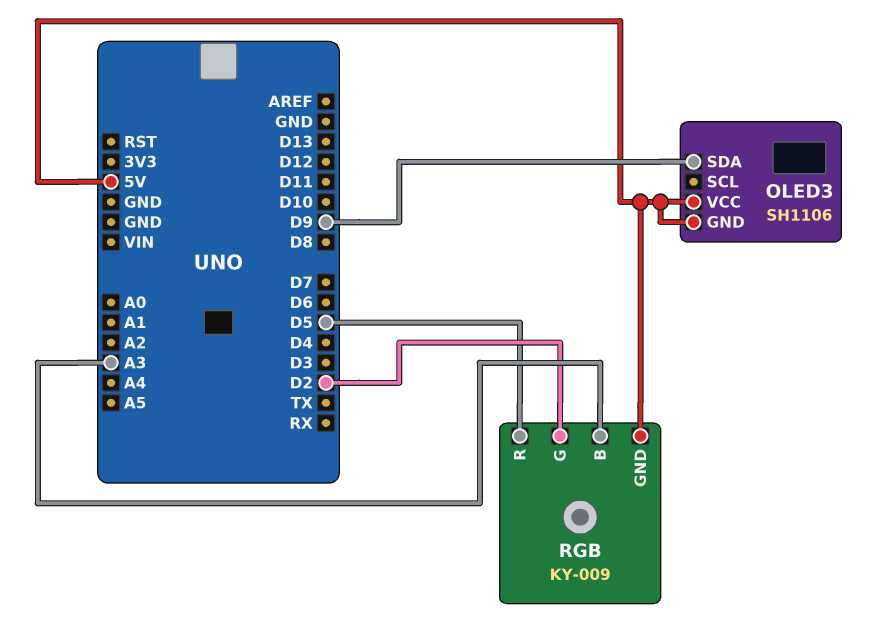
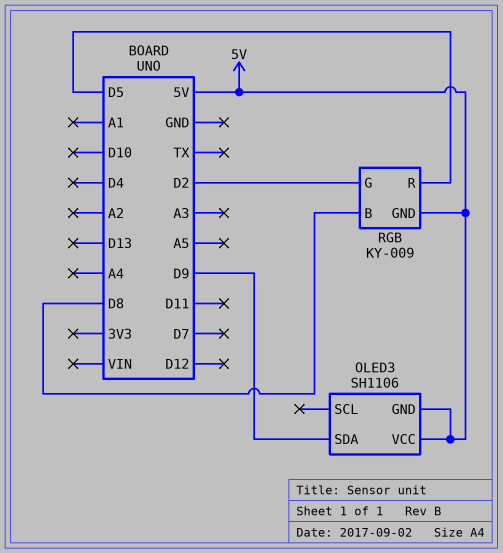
RGB pin B: A3 -> D8

